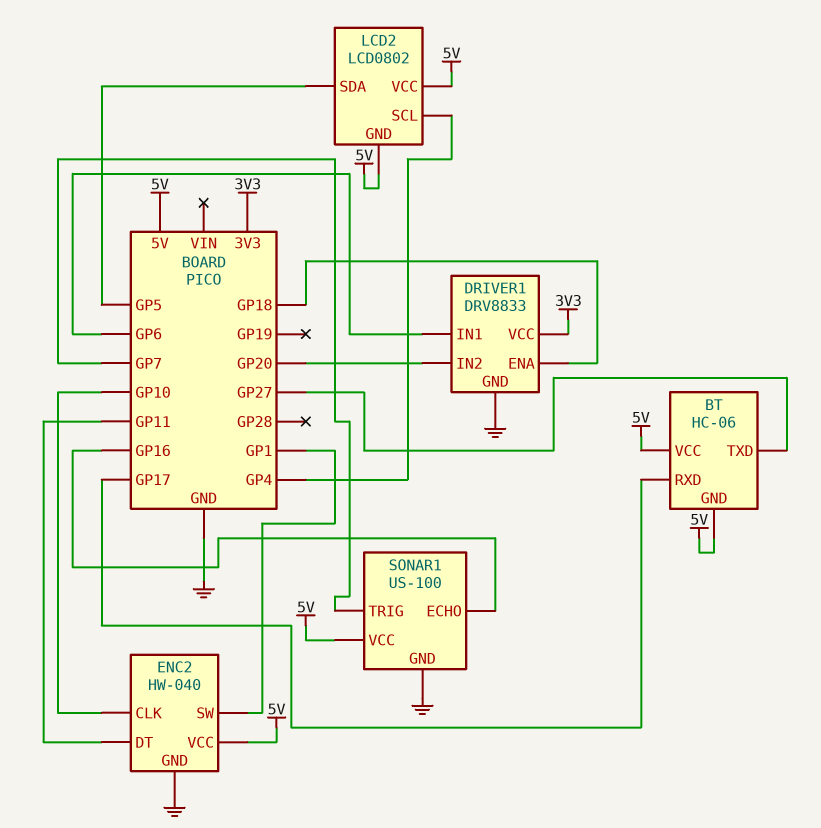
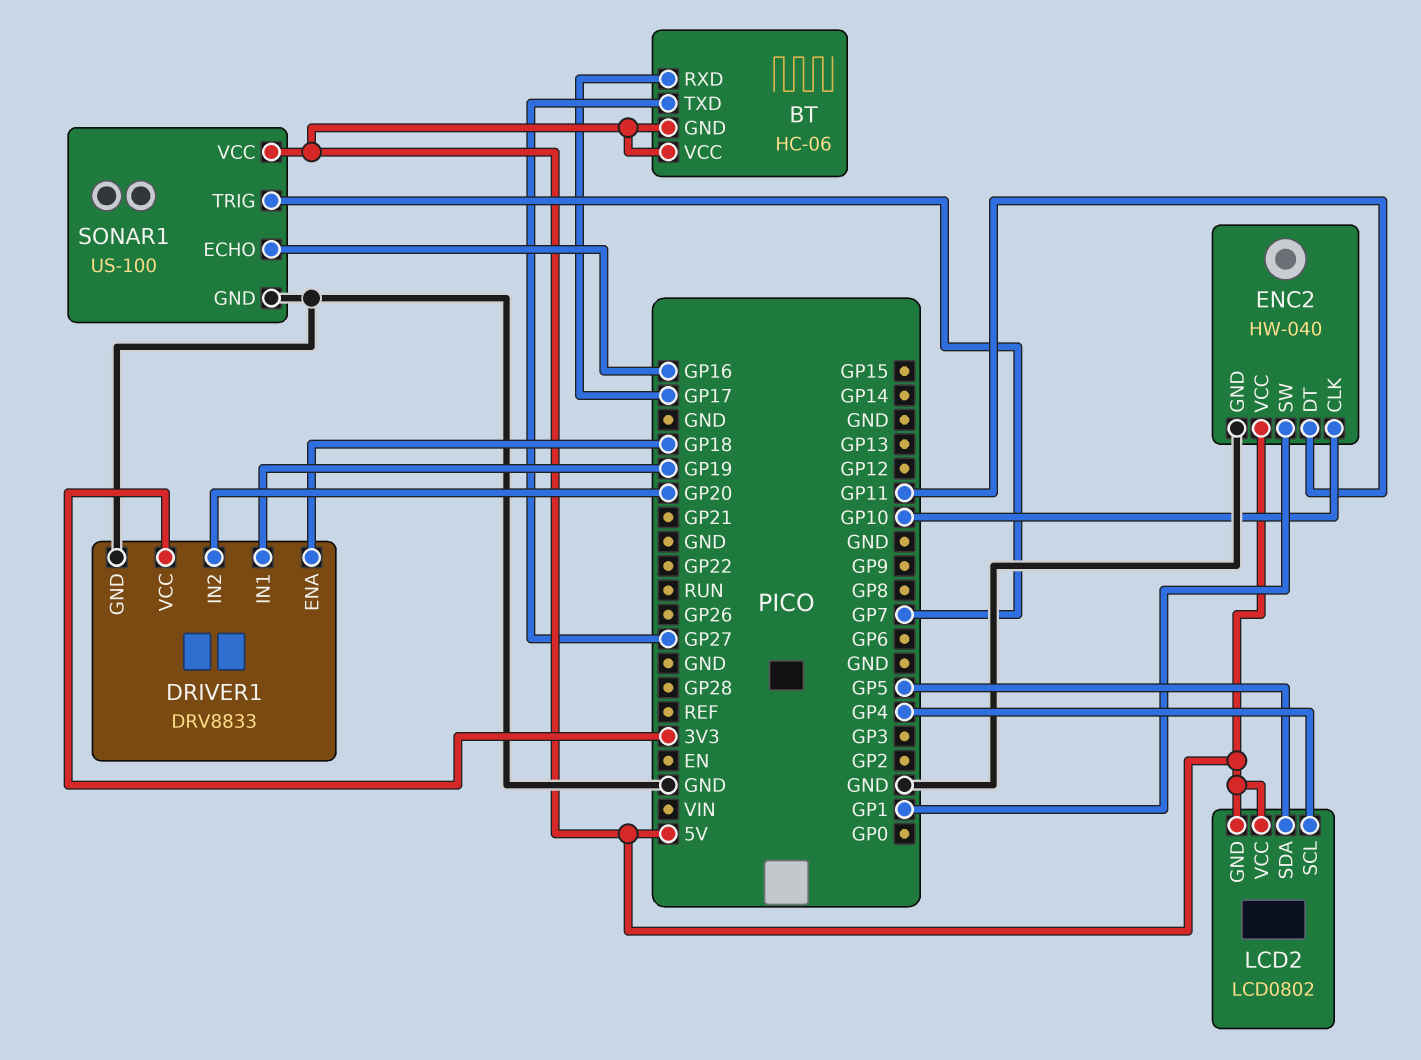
DRIVER1 pin IN1: GP6 -> GP19

